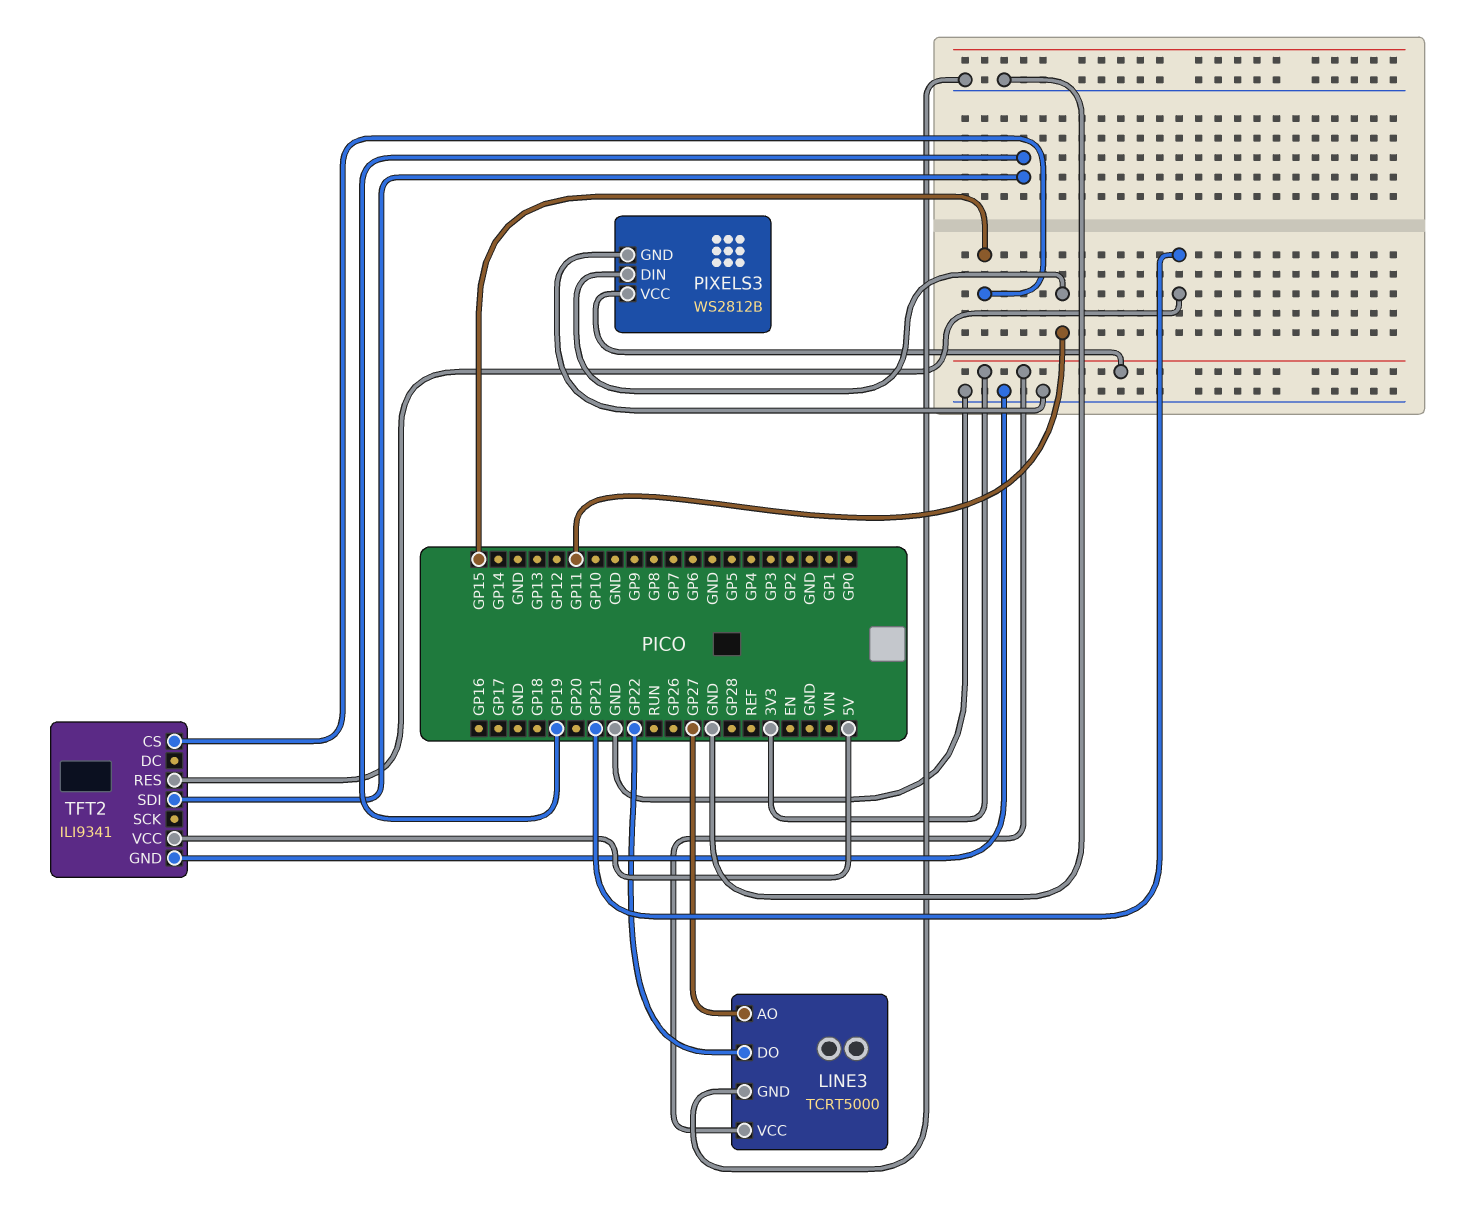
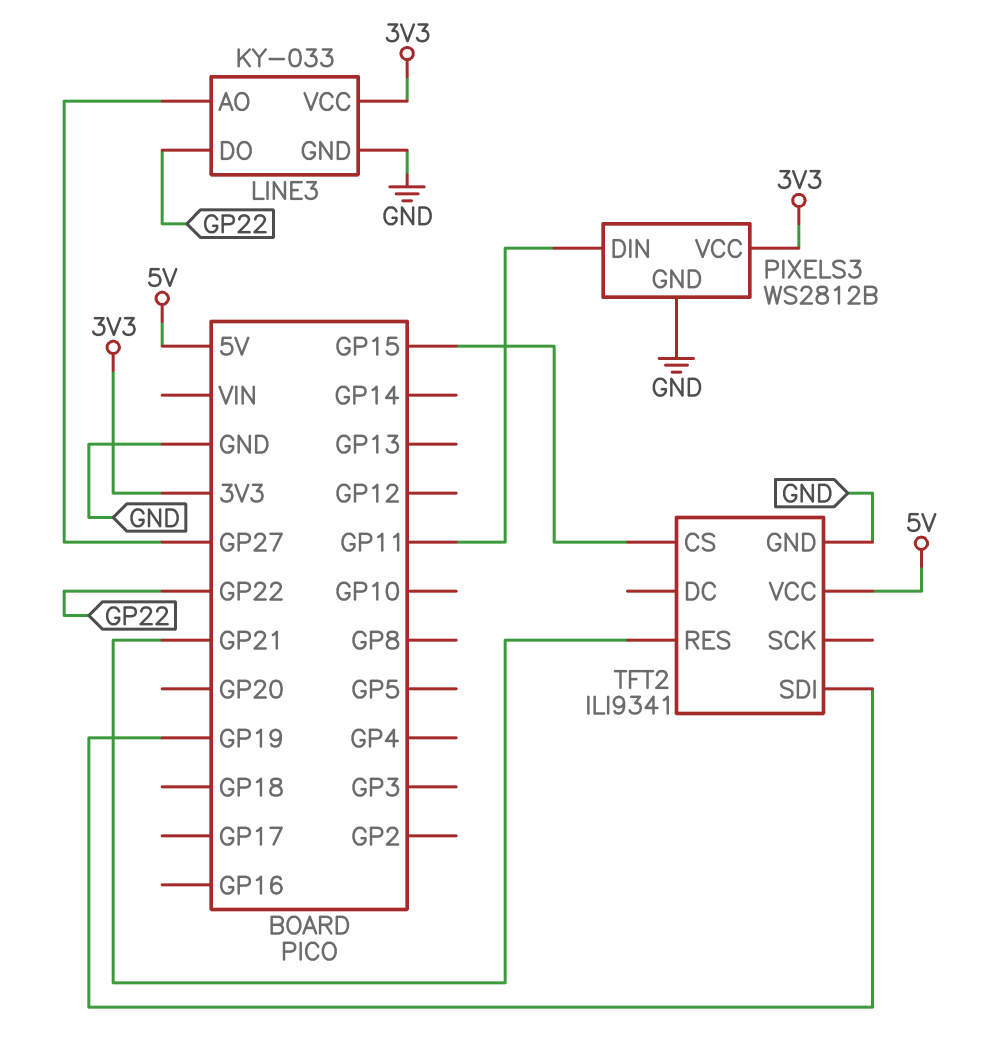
LINE3: TCRT5000 -> KY-033

